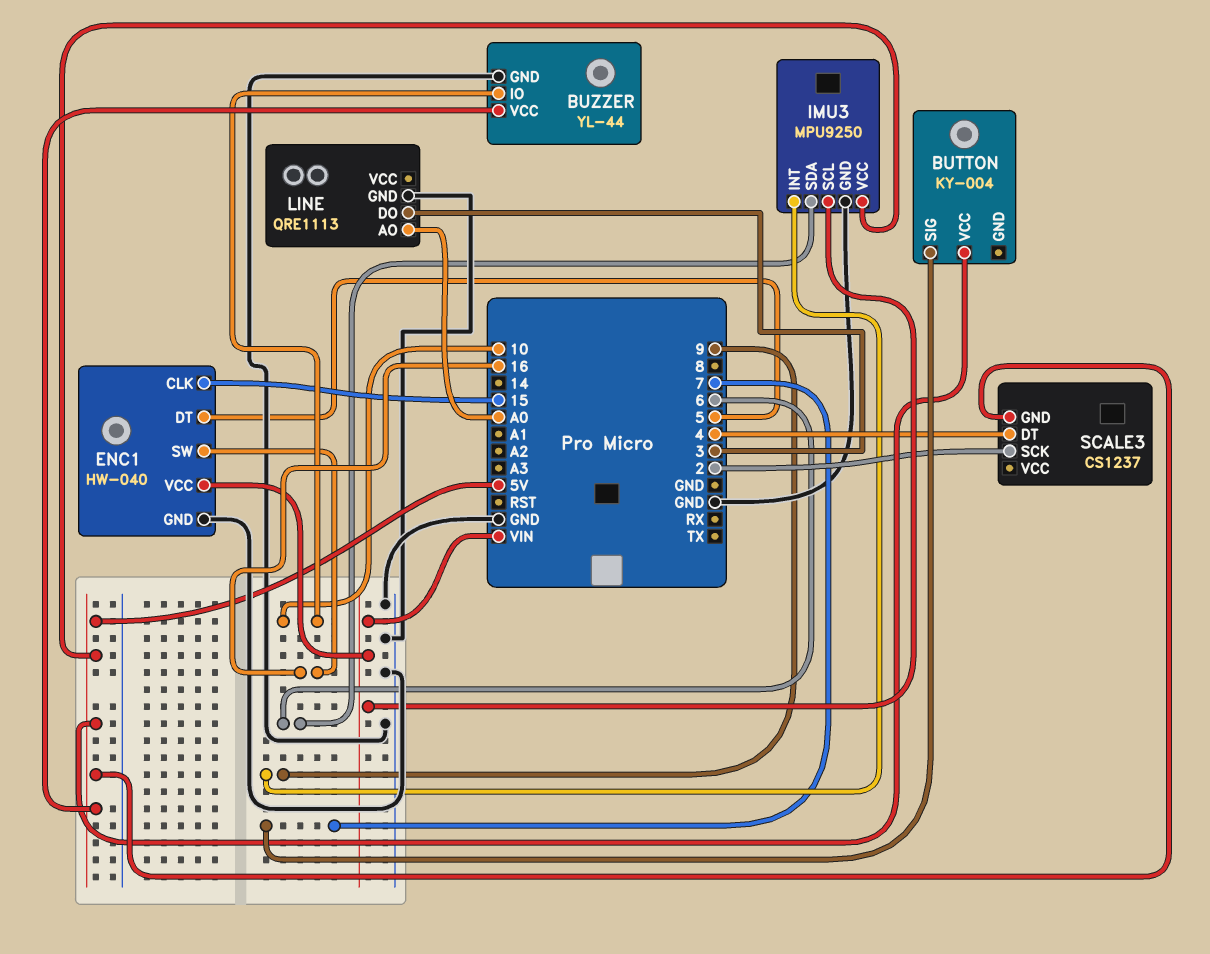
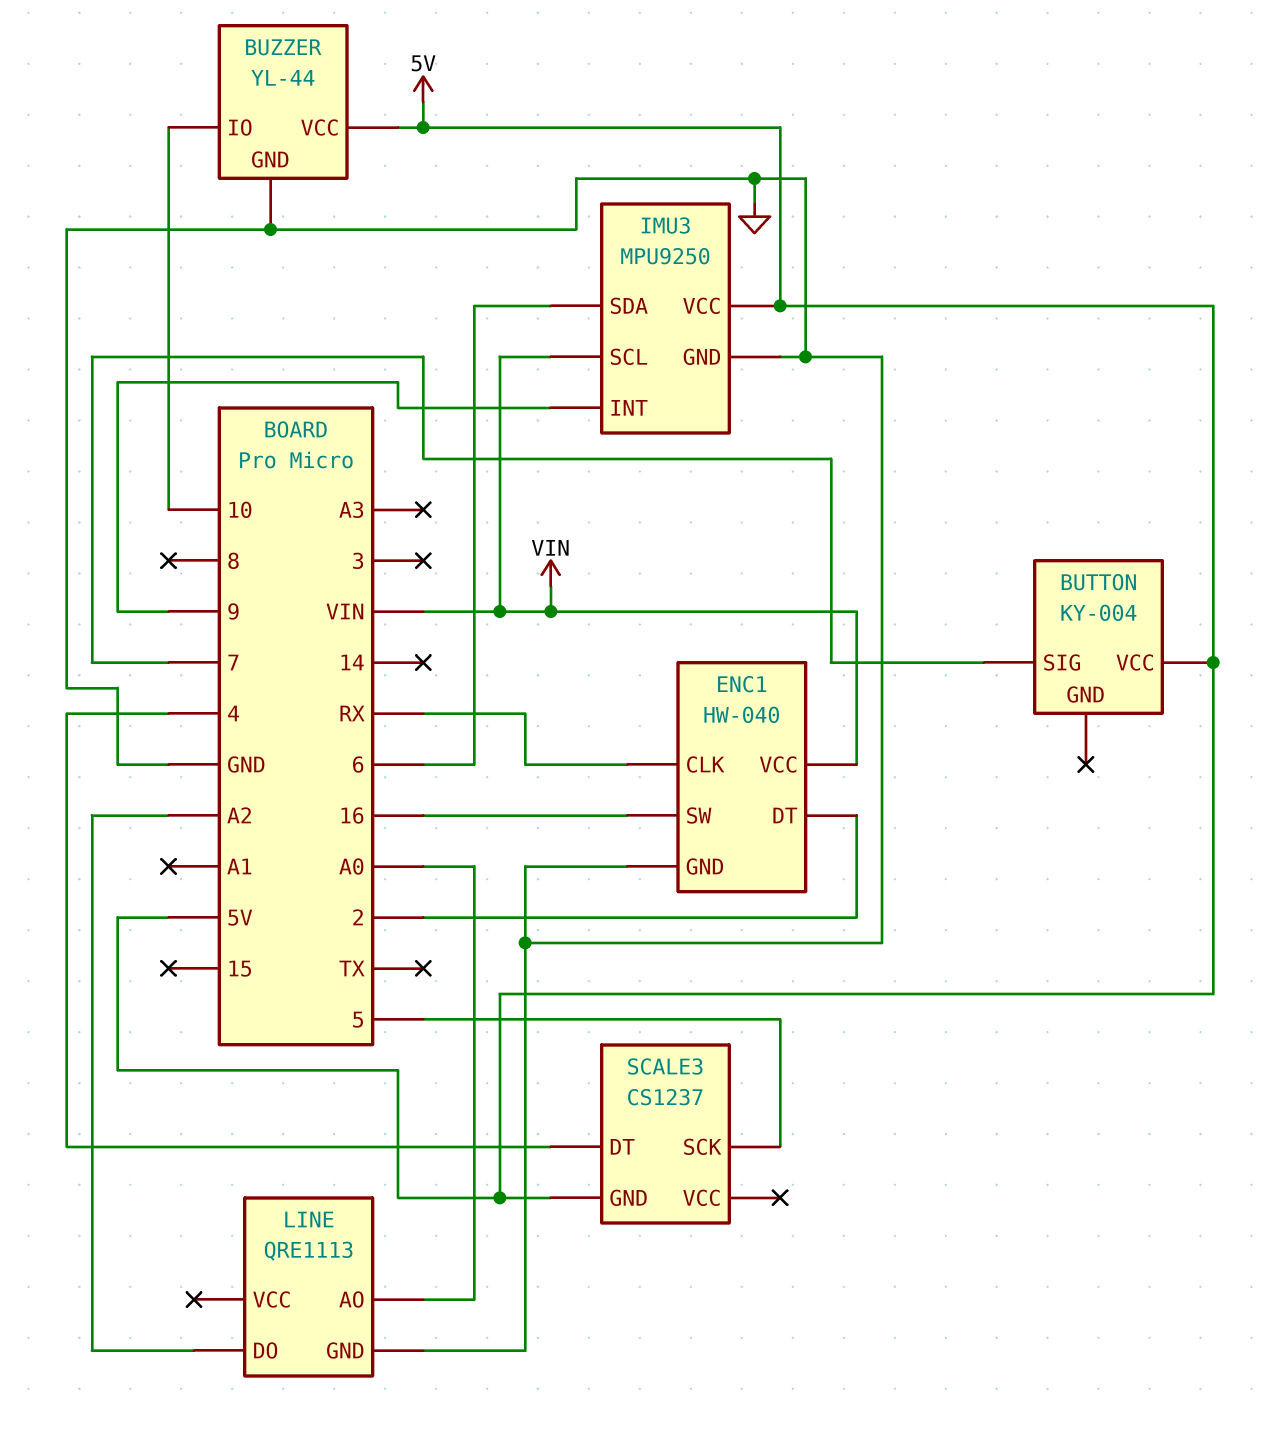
ENC1 pin CLK: 15 -> RX
ENC1 pin DT: 5 -> 2
LINE pin DO: 3 -> A2
SCALE3 pin SCK: 2 -> 5

